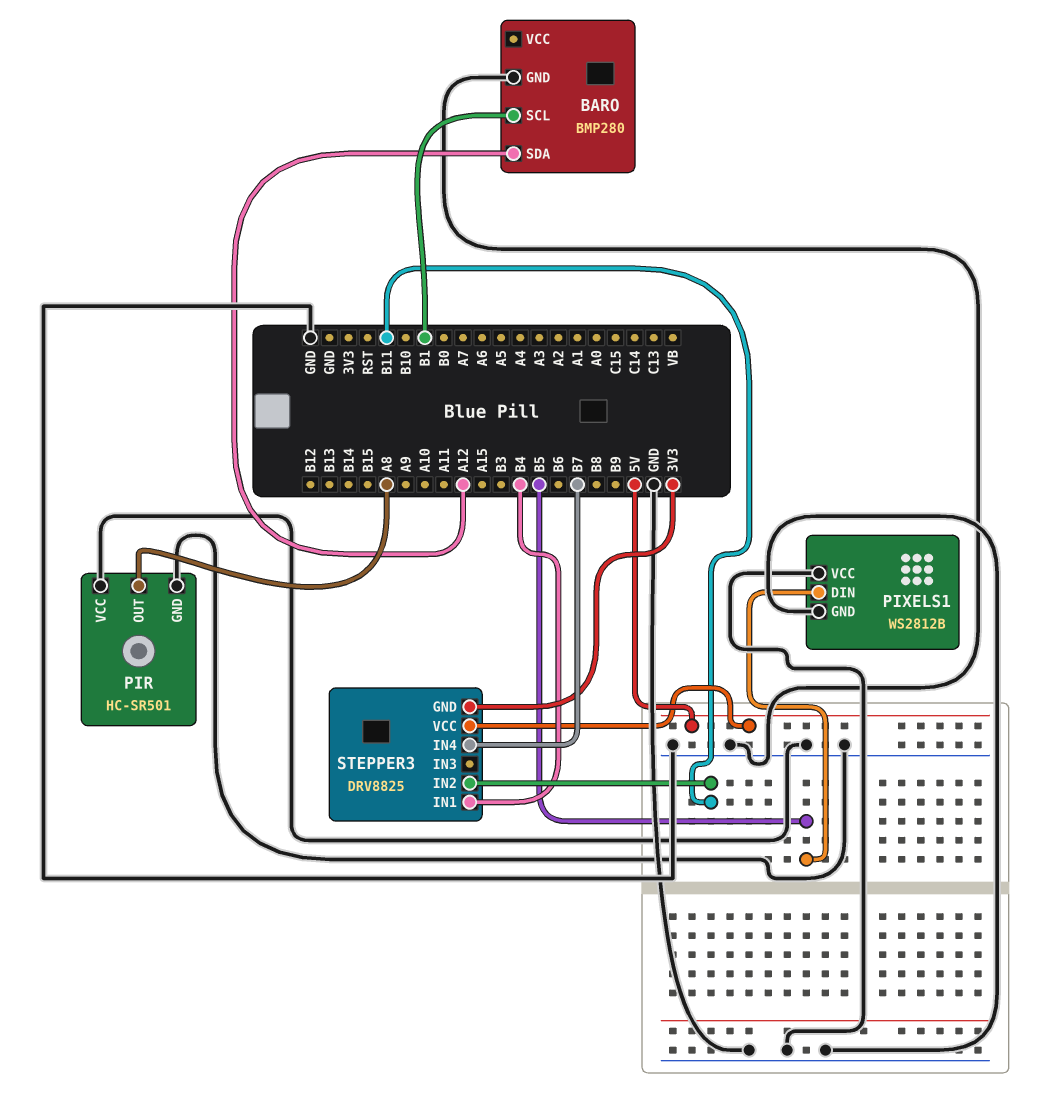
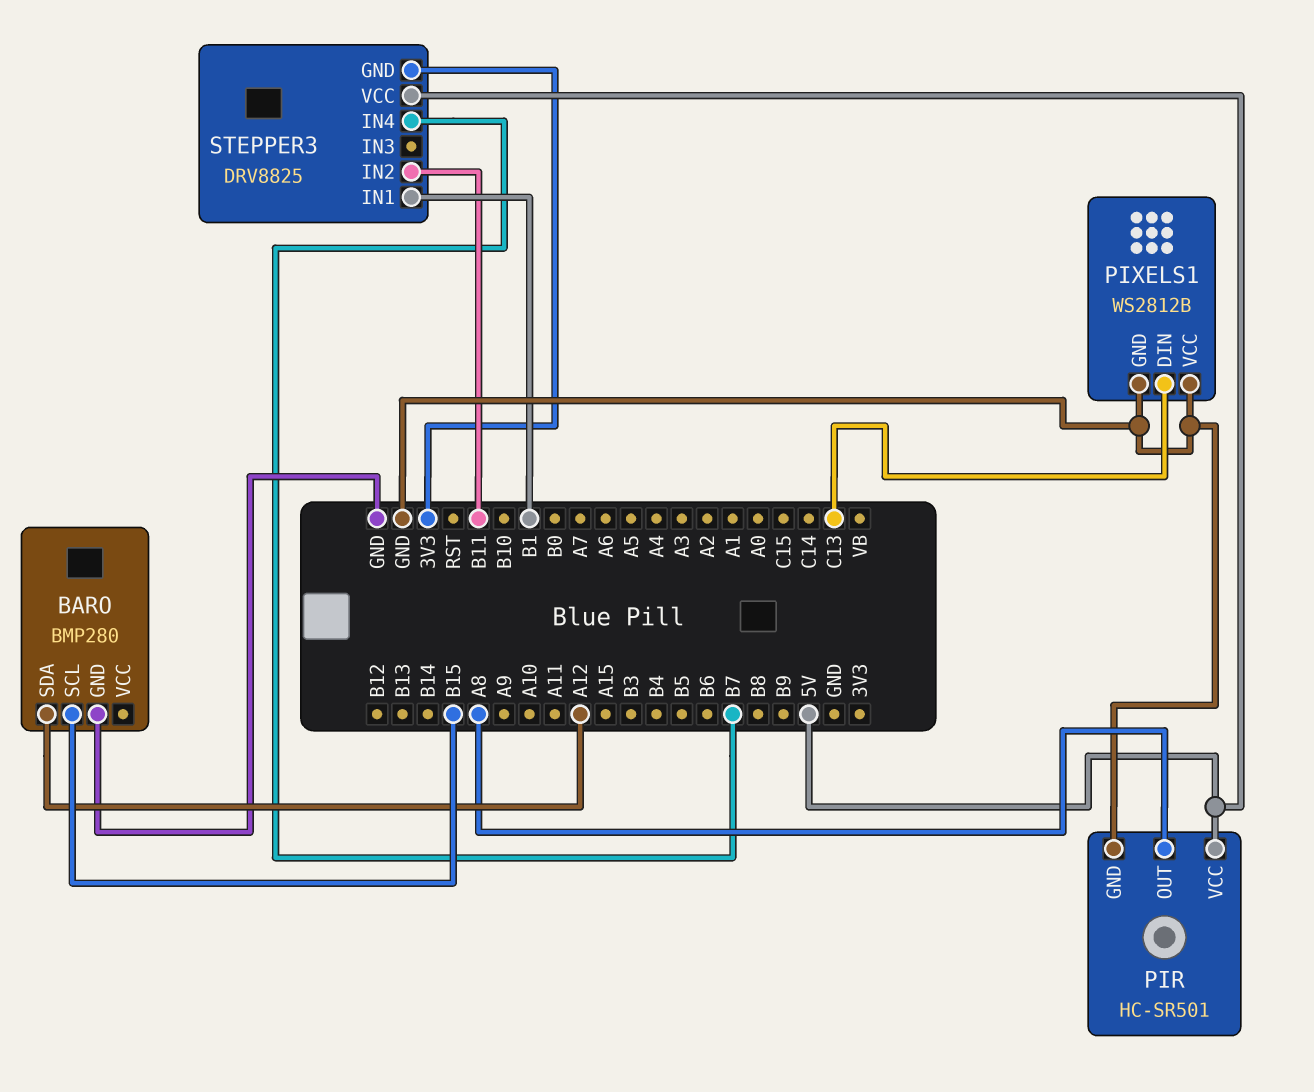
BARO pin SCL: B1 -> B15
PIR pin VCC: GND -> 5V
PIXELS1 pin DIN: B5 -> C13
STEPPER3 pin IN1: B4 -> B1

